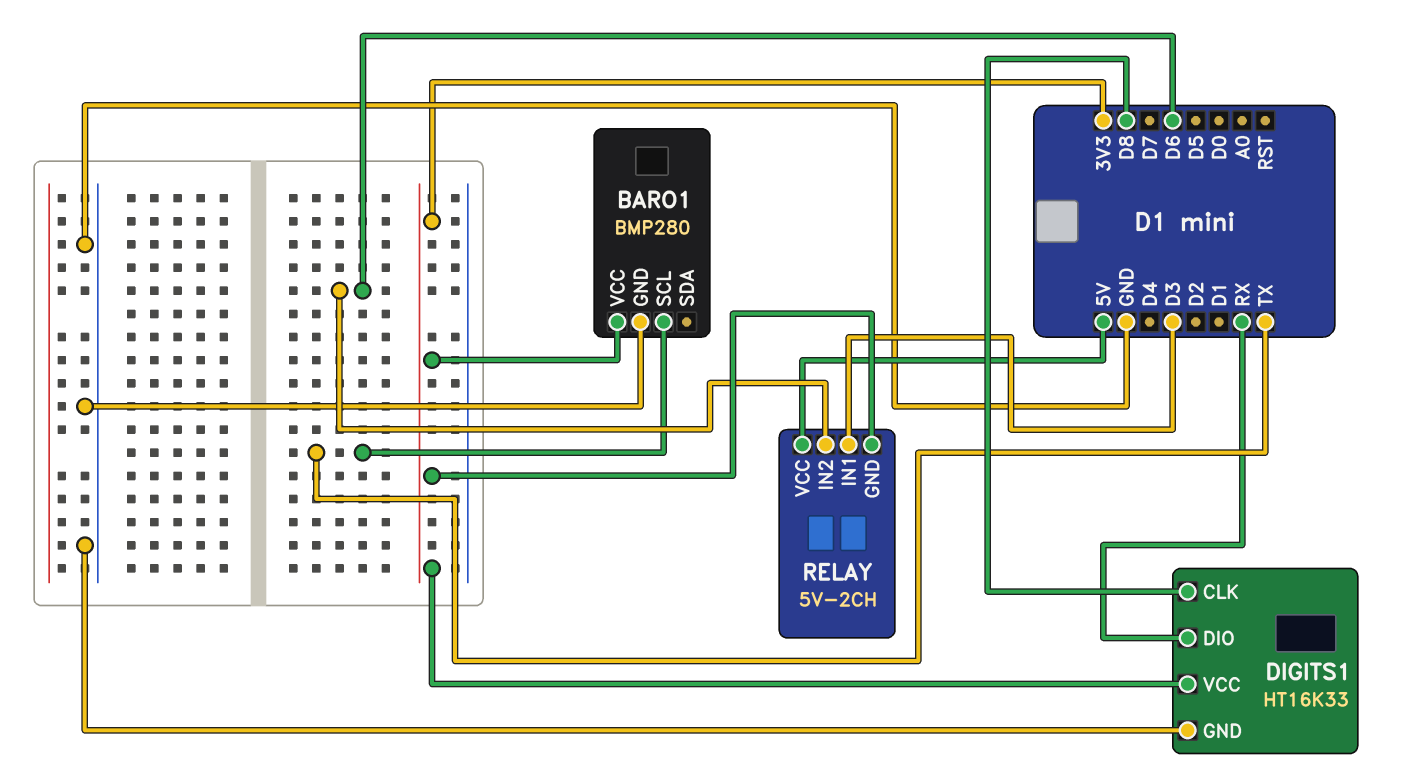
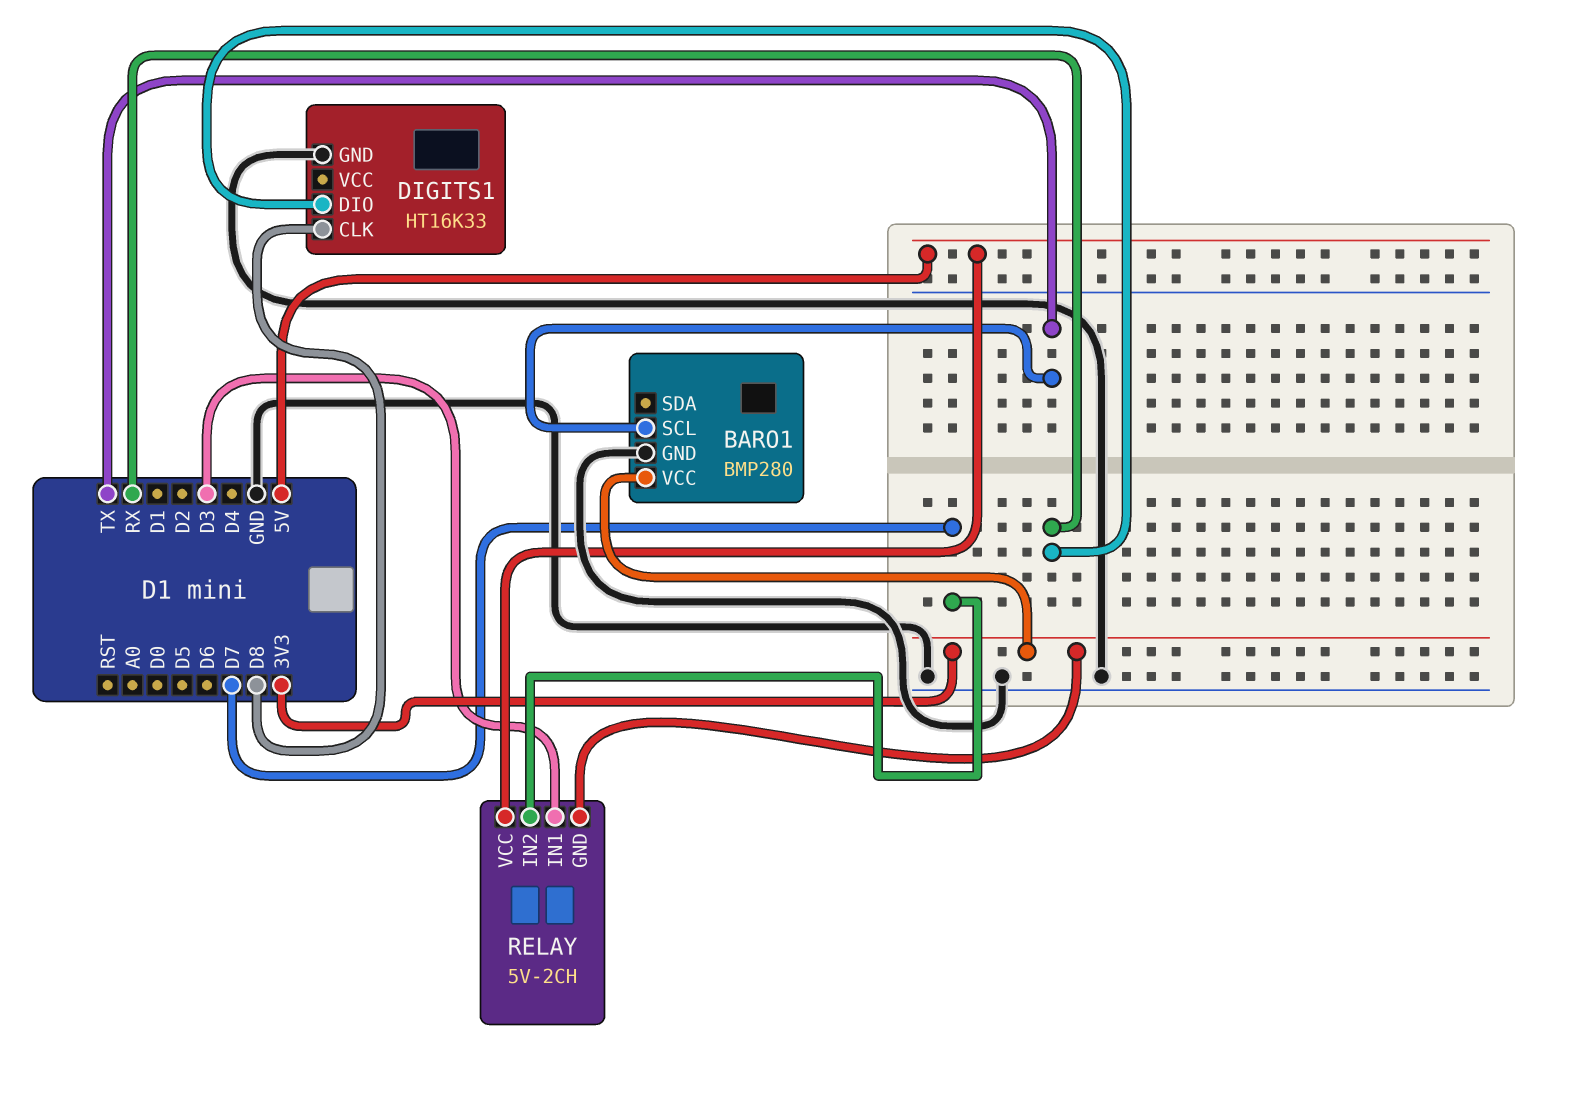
DIGITS1 pin VCC: 3V3 -> none
RELAY pin IN2: D6 -> D7

